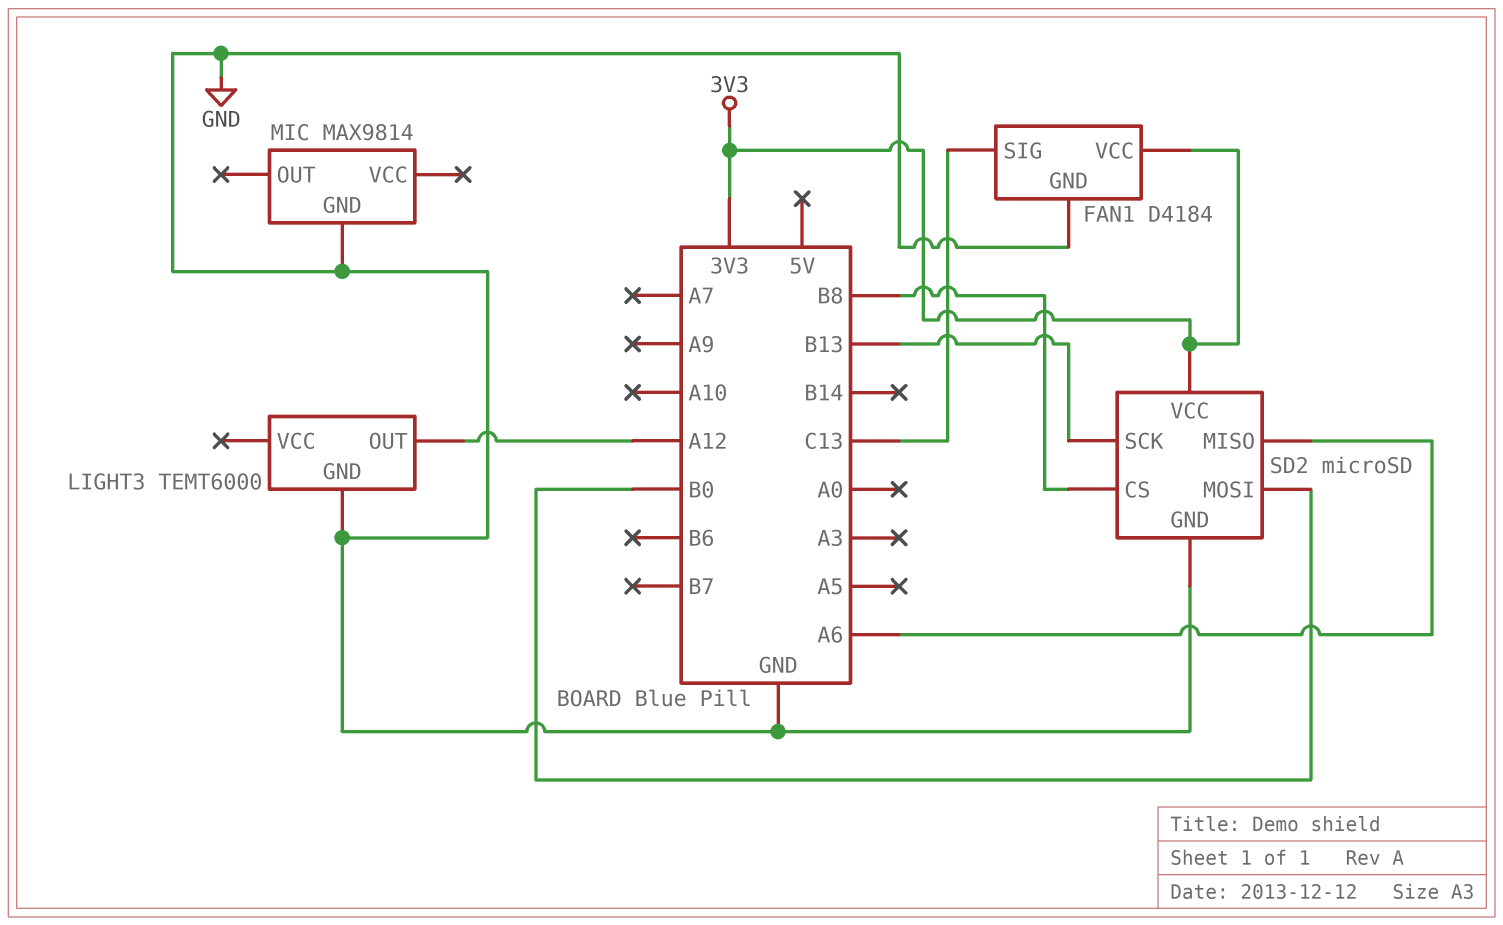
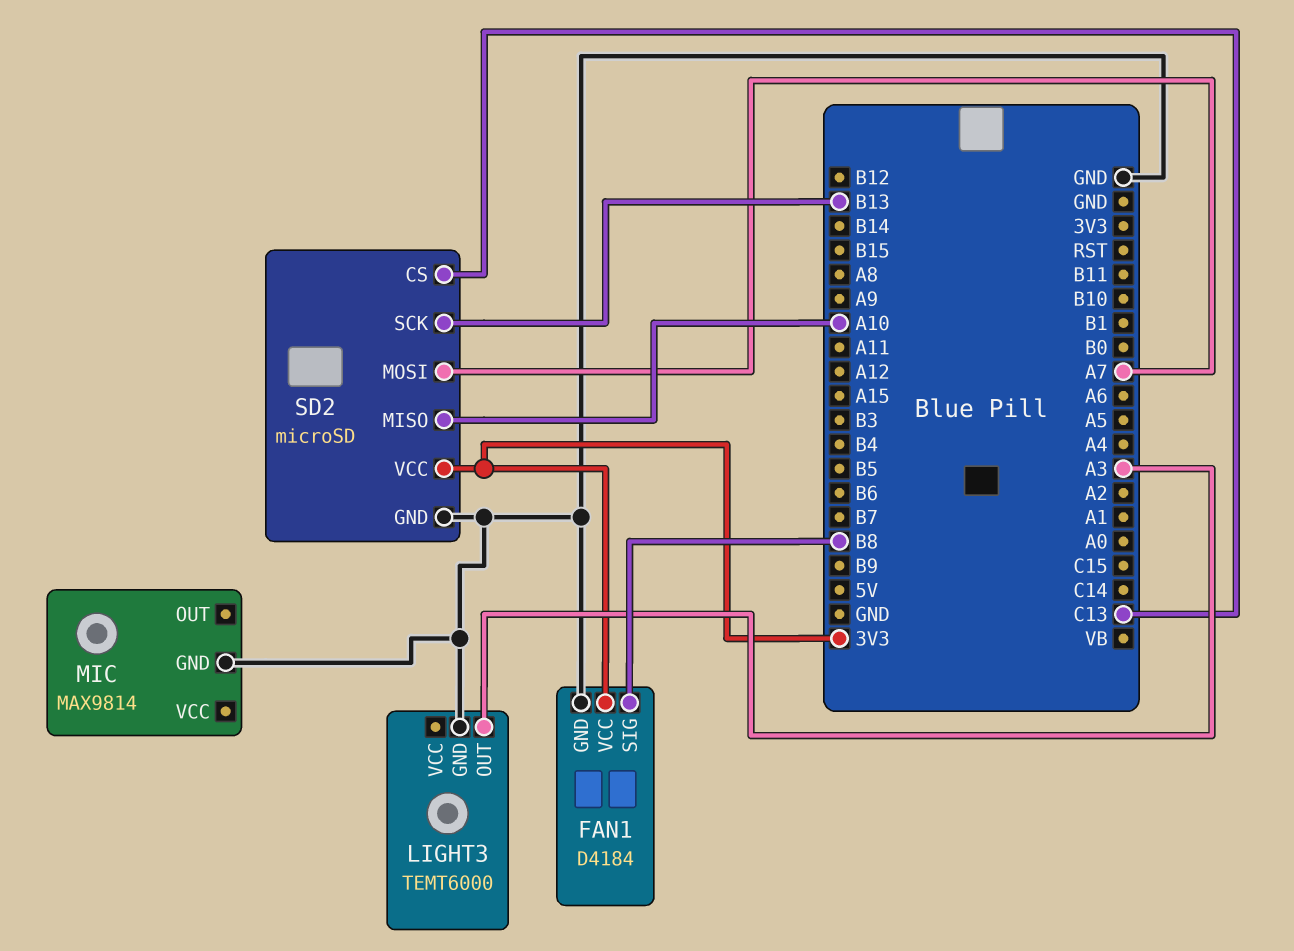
FAN1 pin SIG: C13 -> B8
LIGHT3 pin OUT: A12 -> A3
SD2 pin CS: B8 -> C13
SD2 pin MISO: A6 -> A10
SD2 pin MOSI: B0 -> A7

